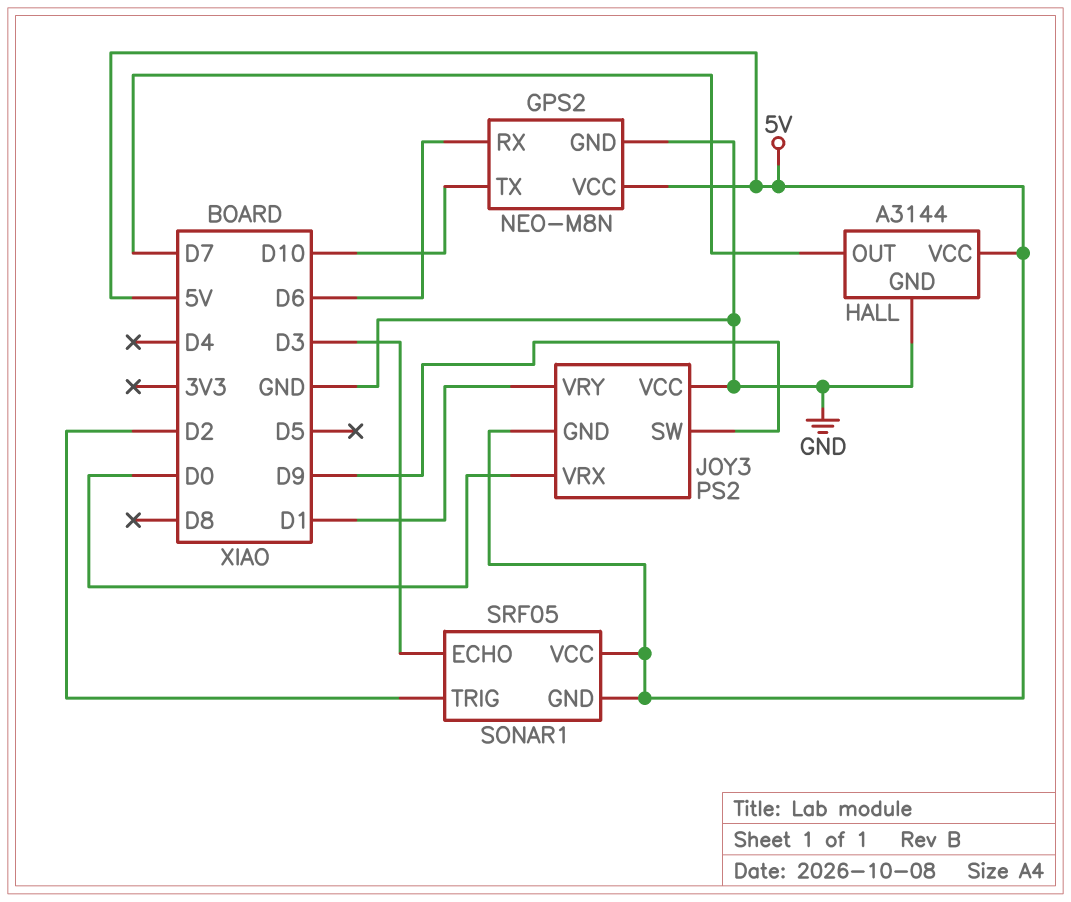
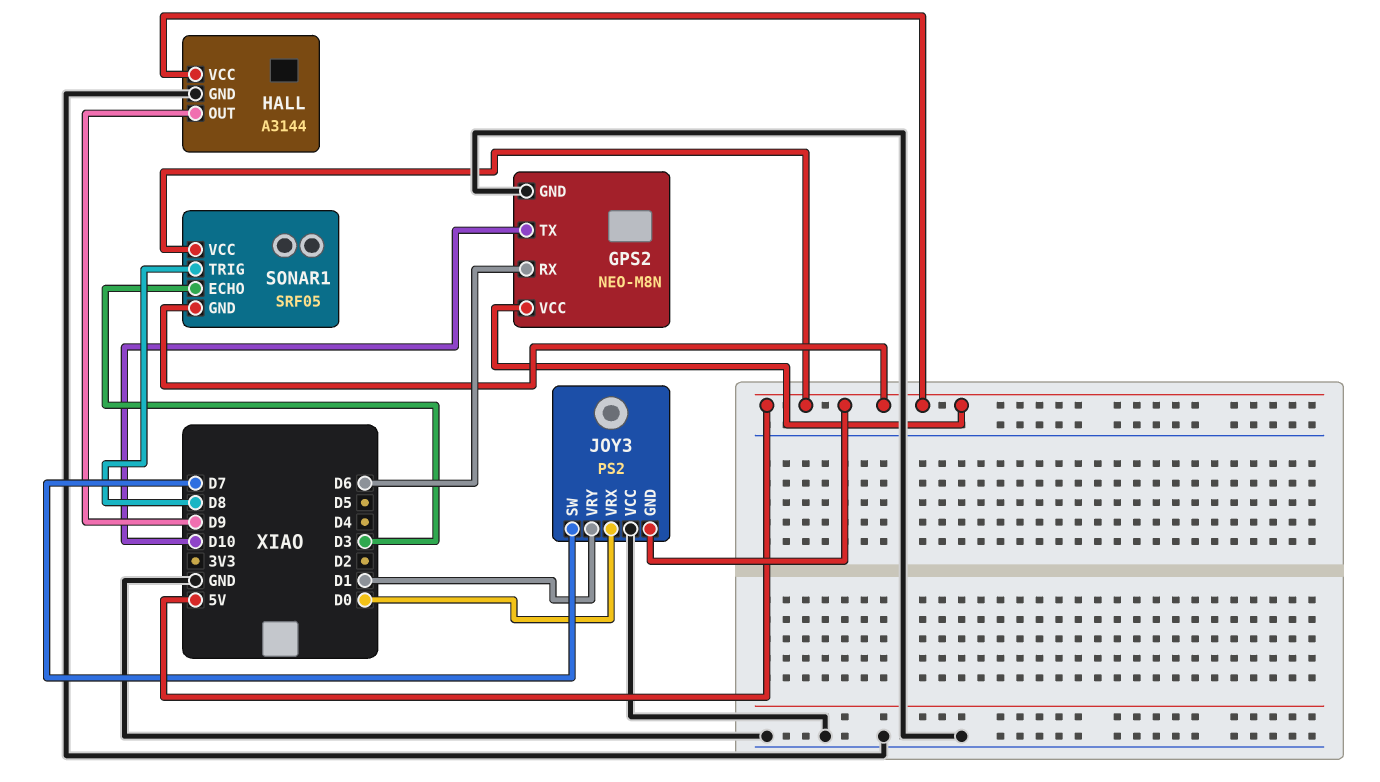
HALL pin OUT: D7 -> D9
JOY3 pin SW: D9 -> D7
SONAR1 pin TRIG: D2 -> D8

